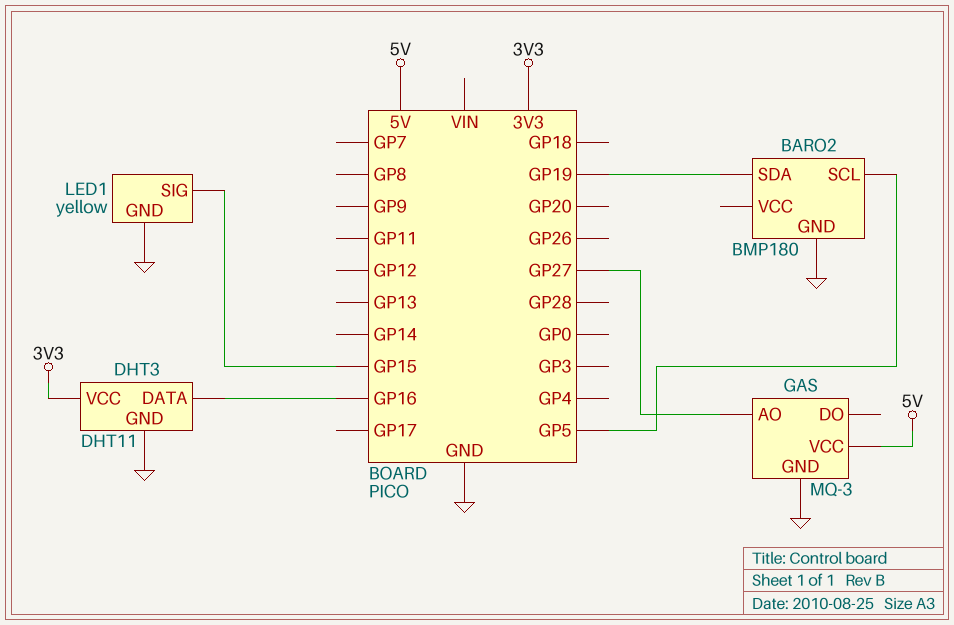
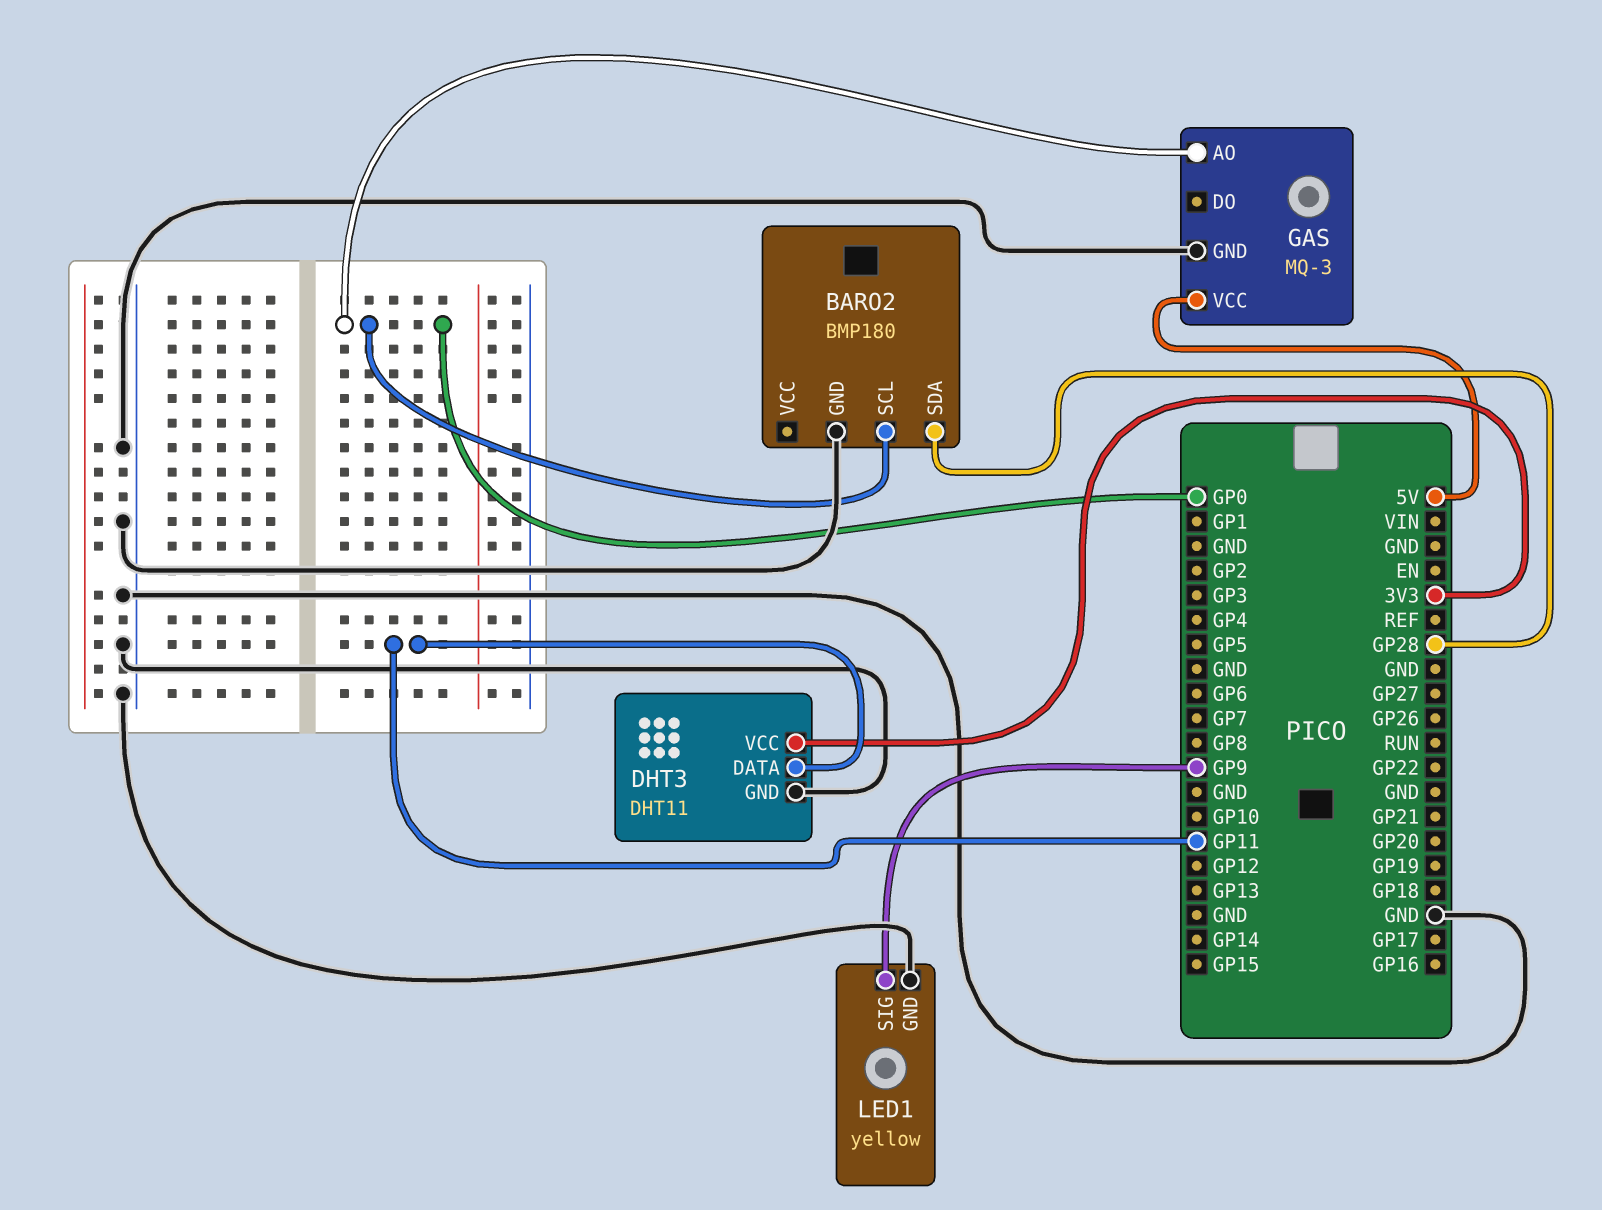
BARO2 pin SCL: GP5 -> GP0
BARO2 pin SDA: GP19 -> GP28
DHT3 pin DATA: GP16 -> GP11
GAS pin AO: GP27 -> GP0
LED1 pin SIG: GP15 -> GP9

